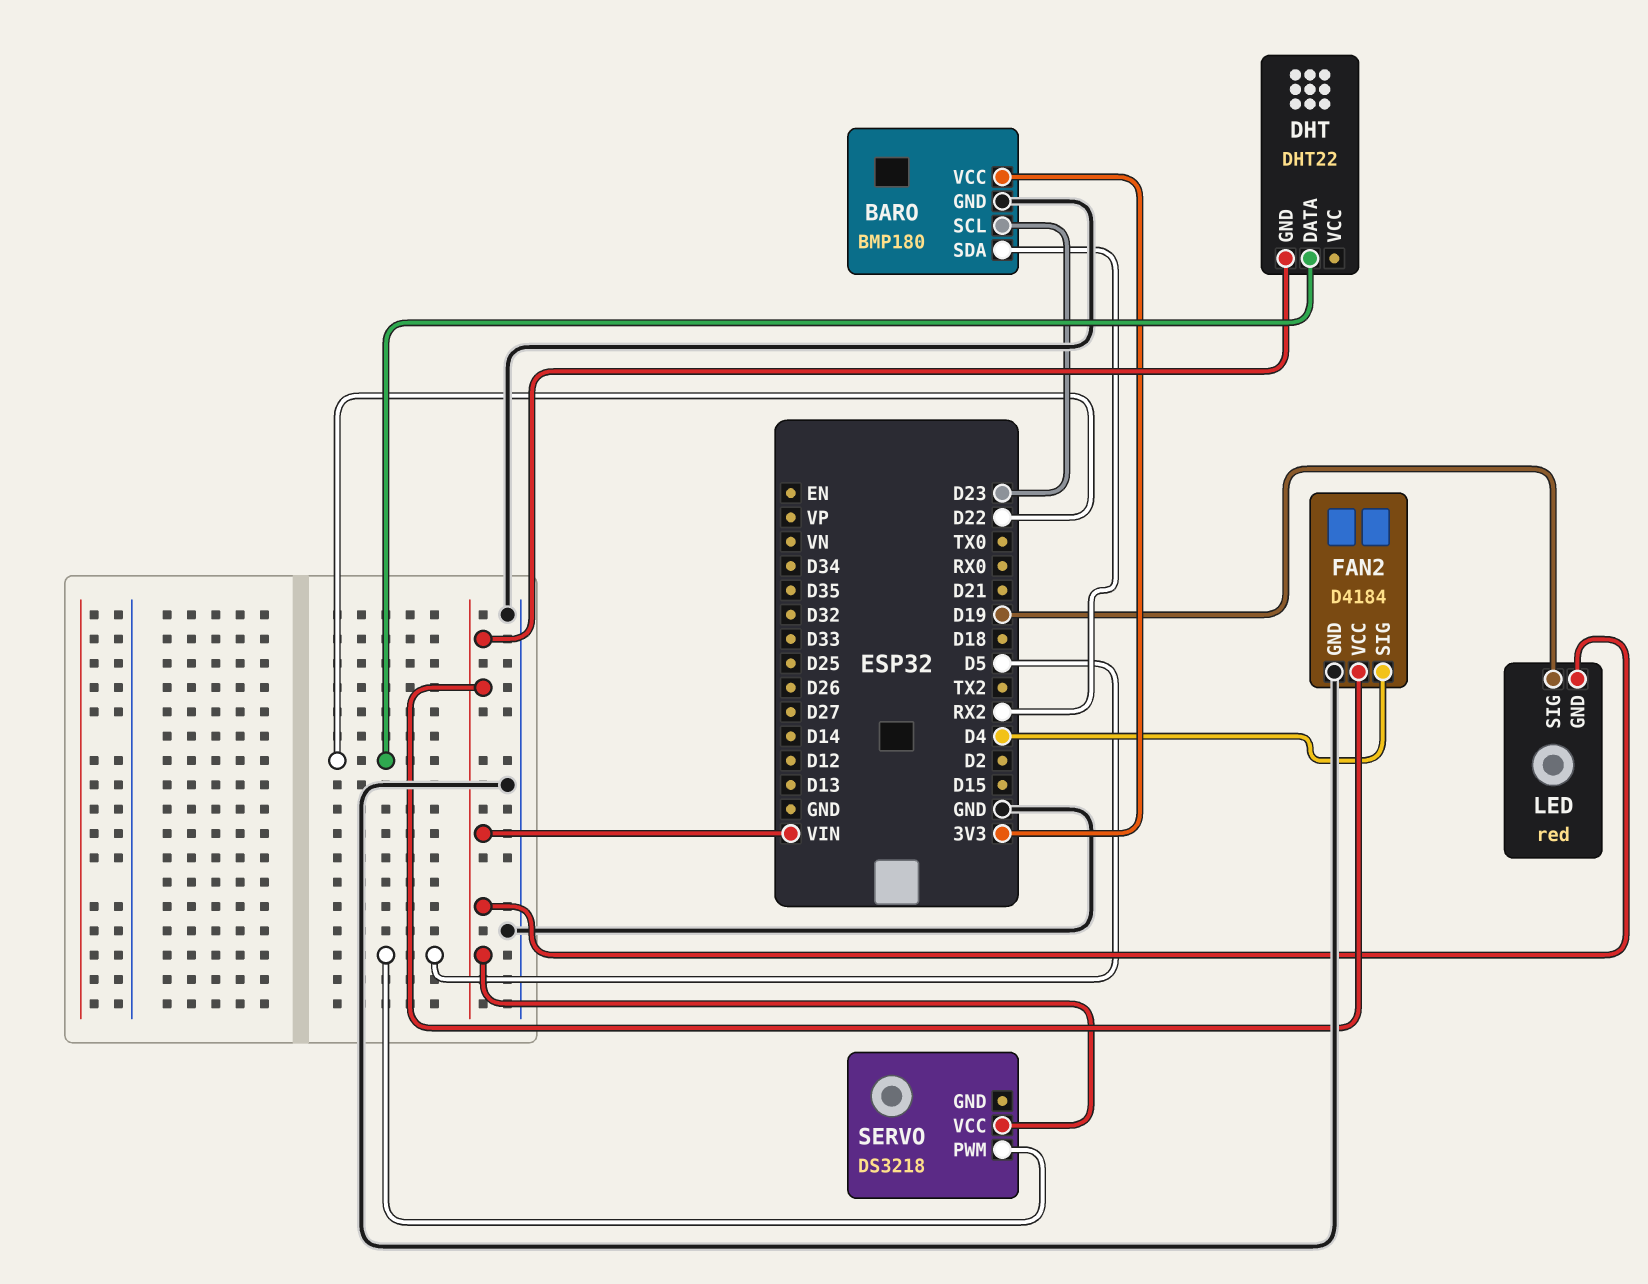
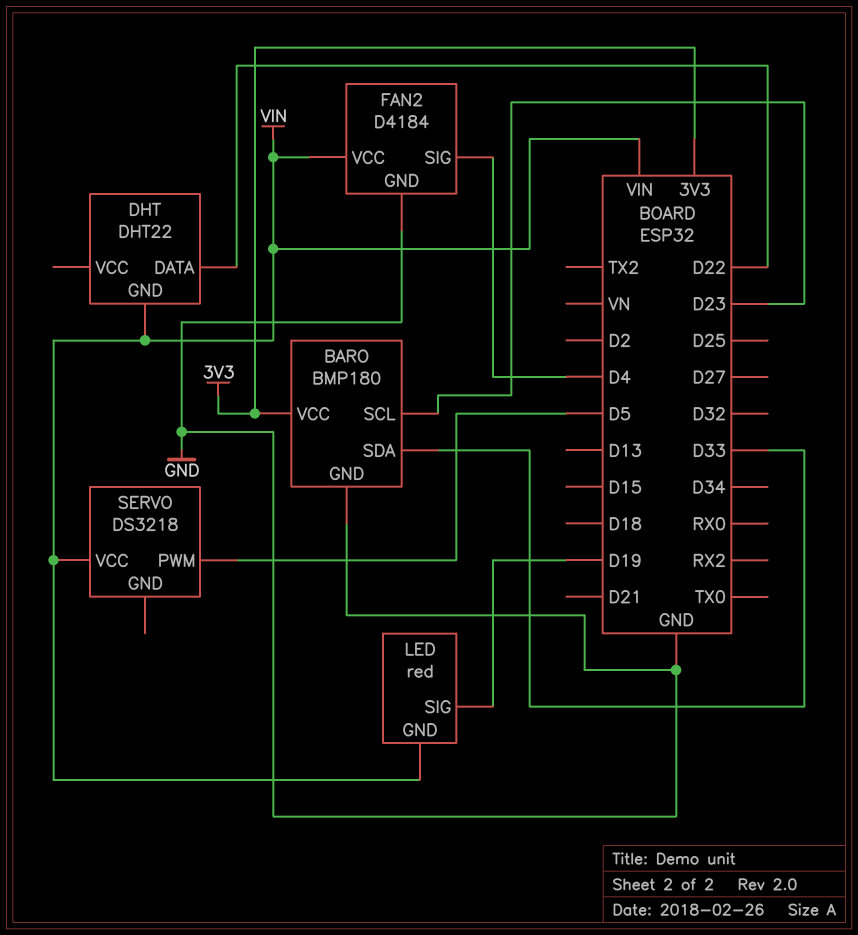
BARO pin SDA: RX2 -> D33

